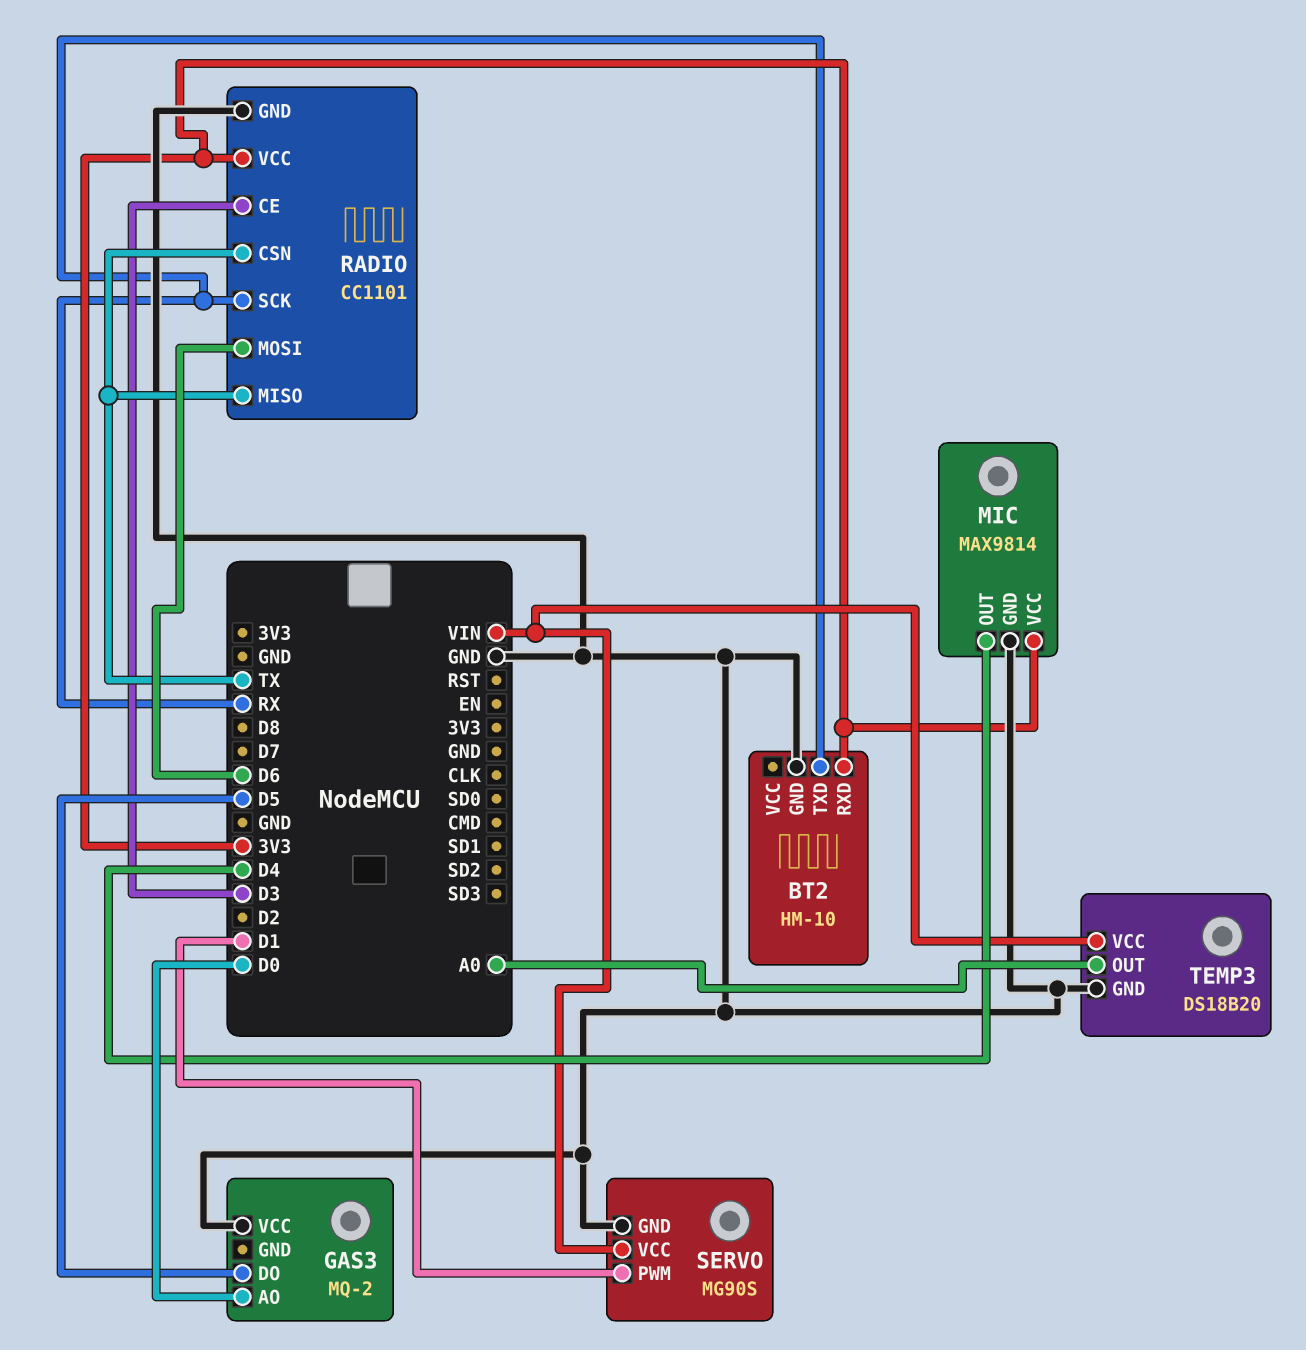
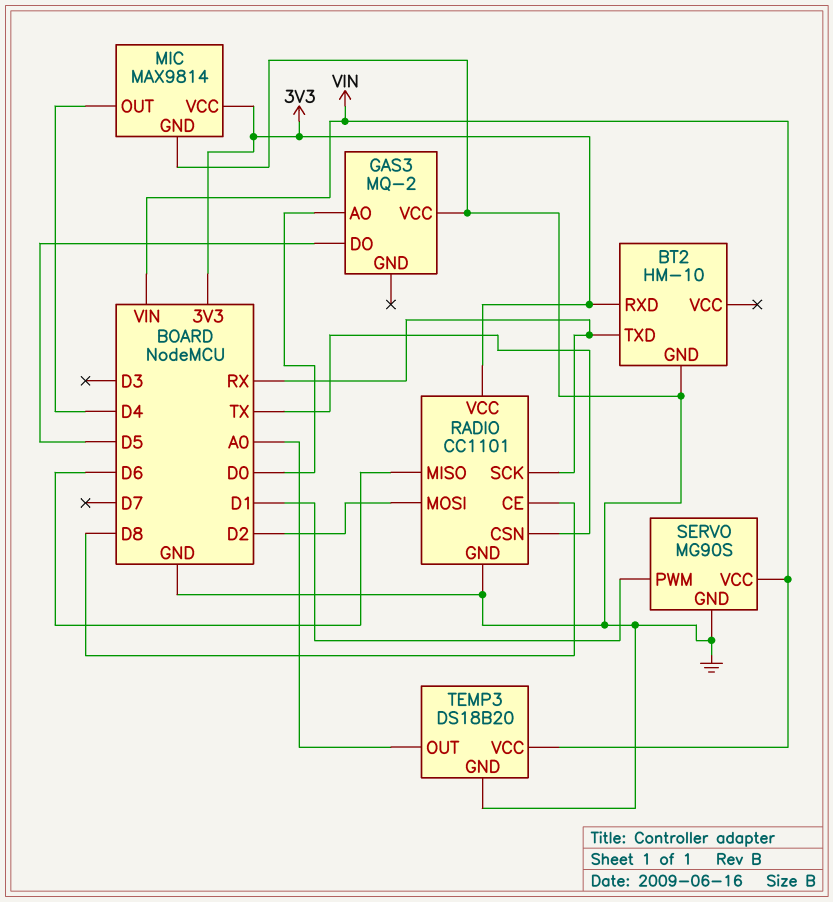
RADIO pin CE: D3 -> D8
RADIO pin MISO: TX -> D6
RADIO pin MOSI: D6 -> D2

